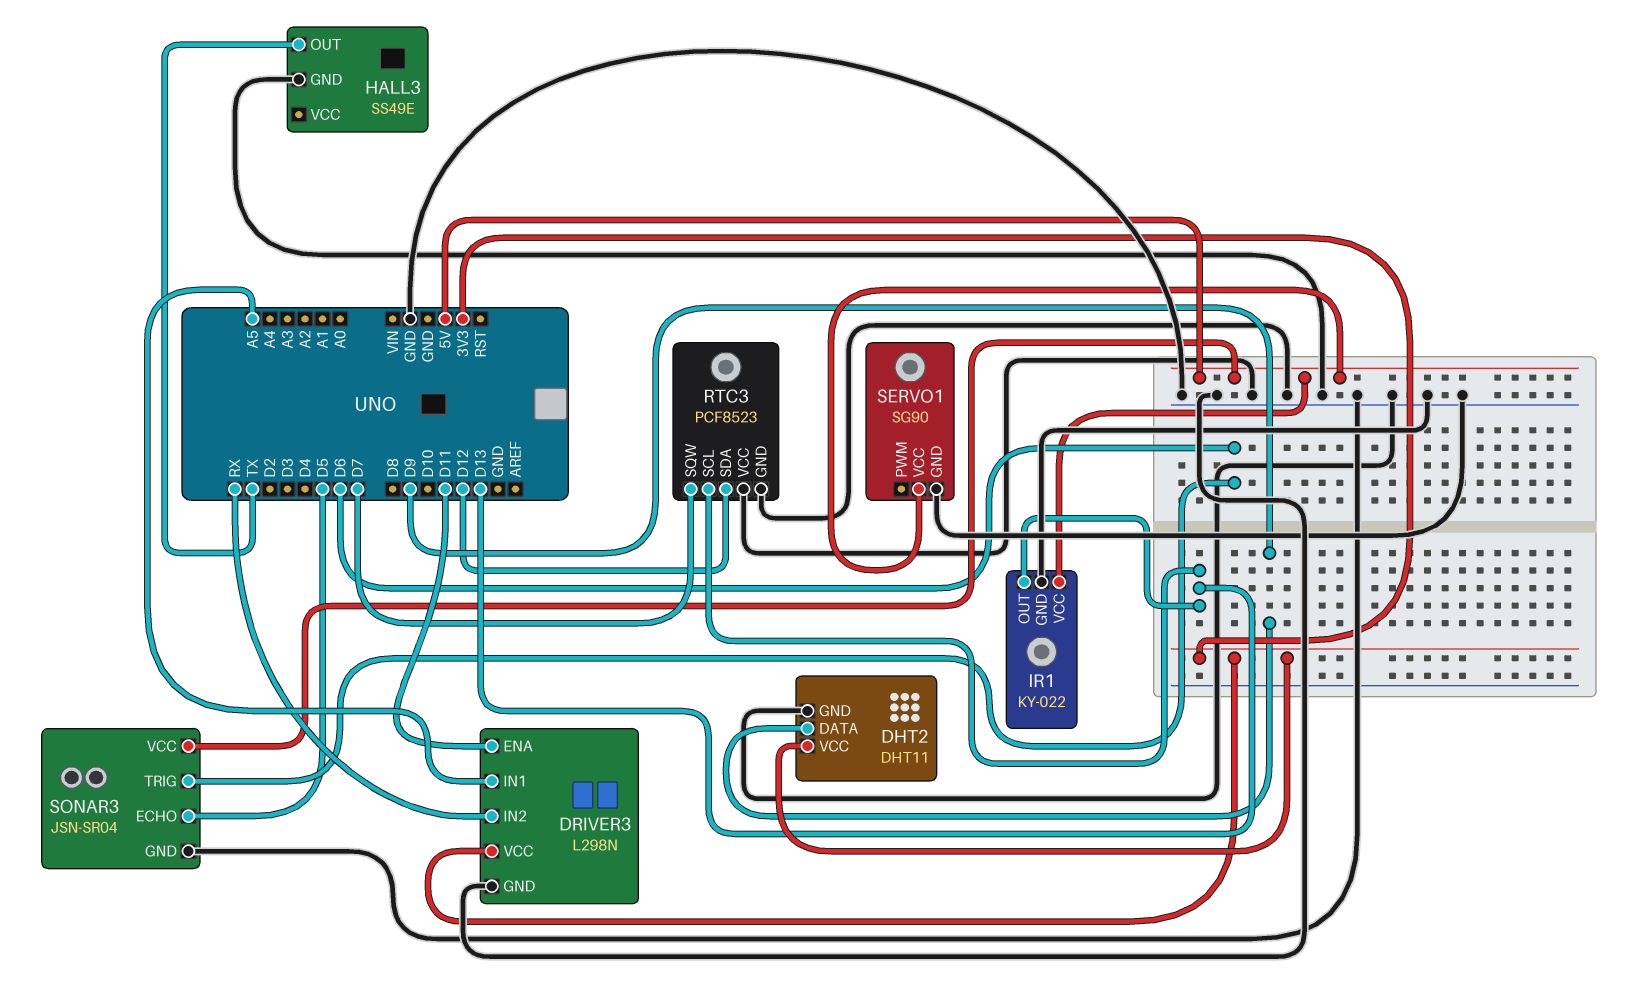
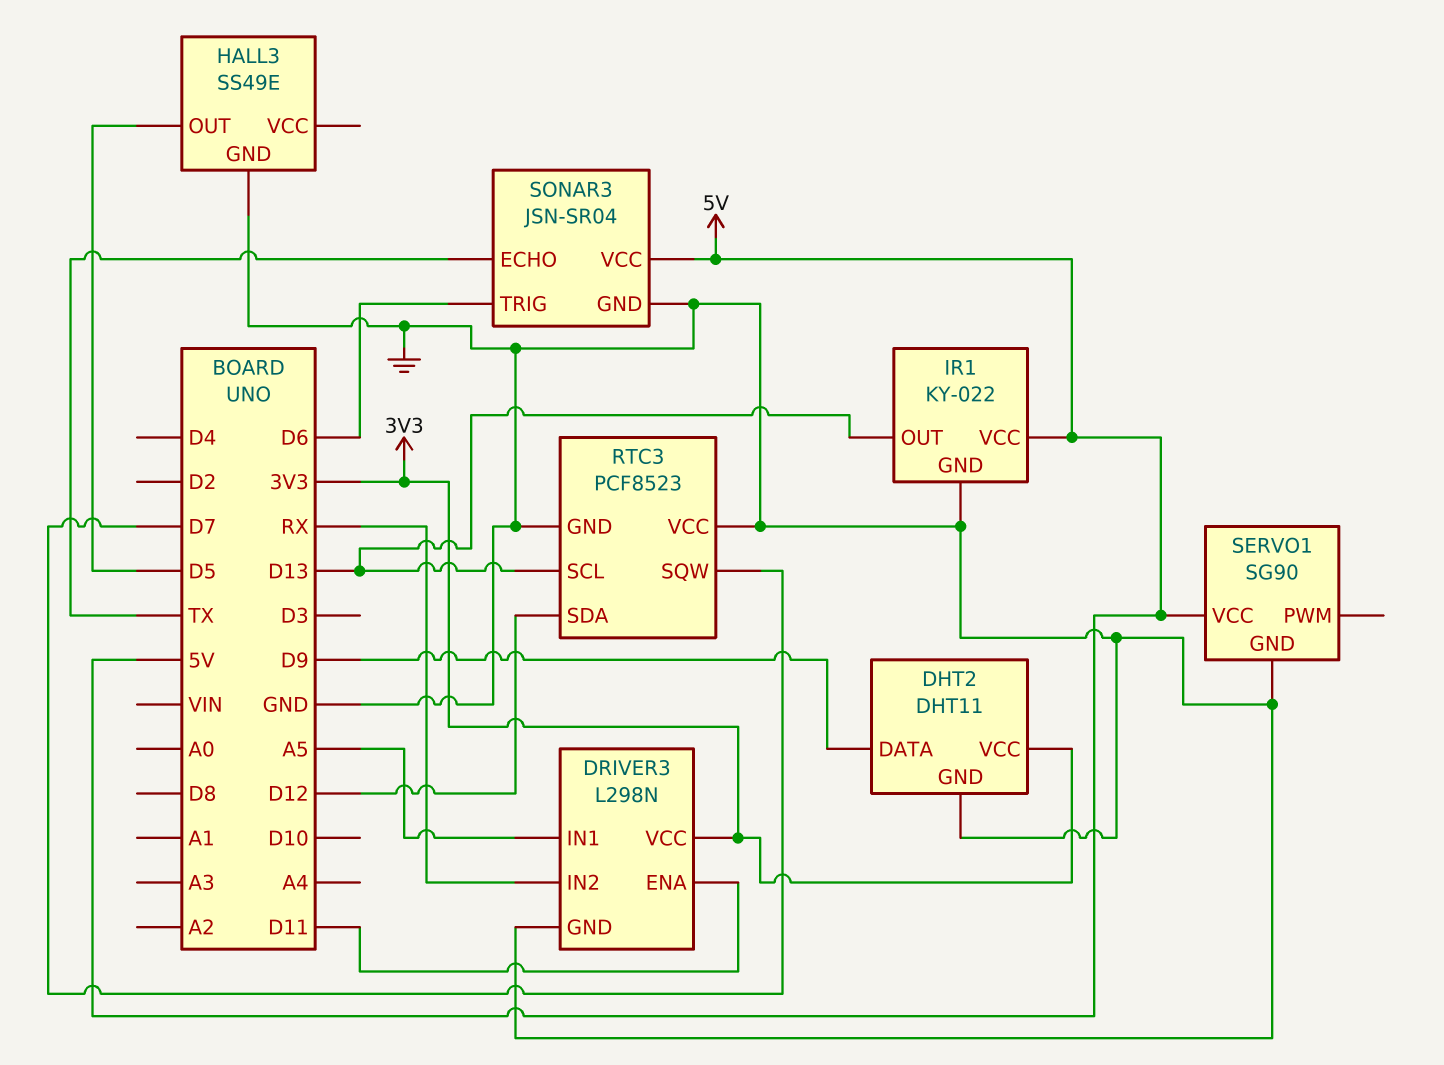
HALL3 pin OUT: TX -> D5
SONAR3 pin ECHO: D5 -> TX

